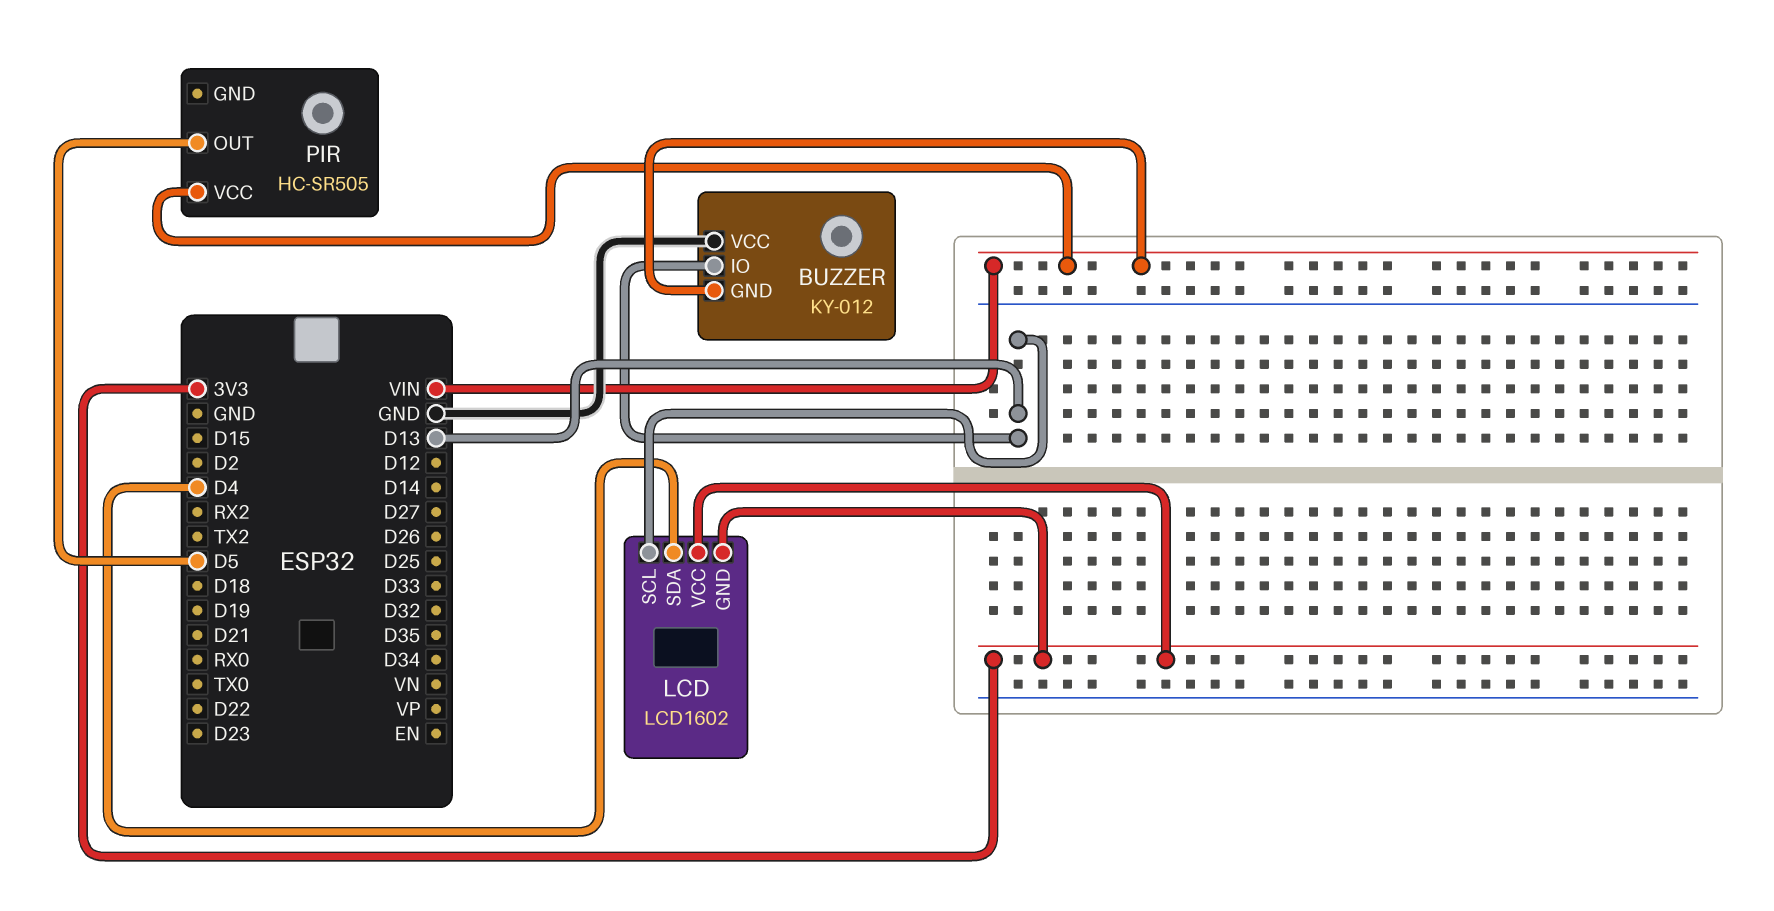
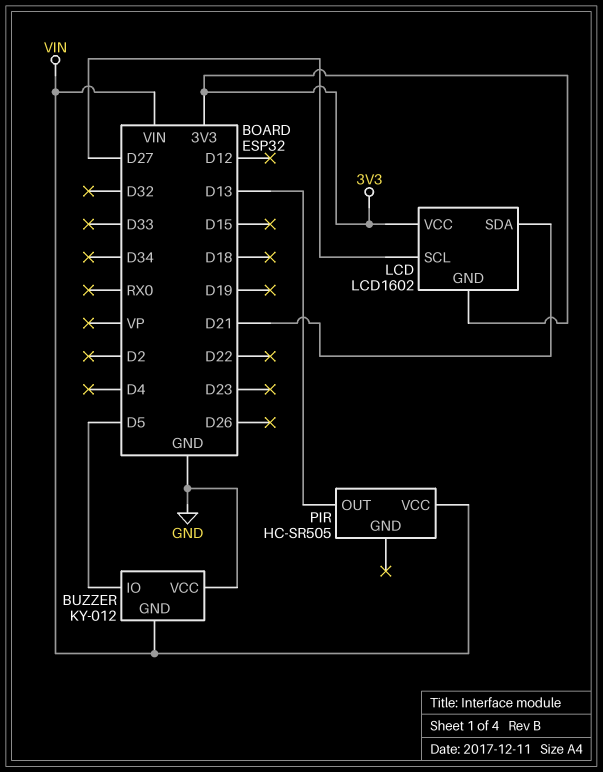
BUZZER pin IO: D13 -> D5
LCD pin SCL: D13 -> D27
LCD pin SDA: D4 -> D21
PIR pin OUT: D5 -> D13

